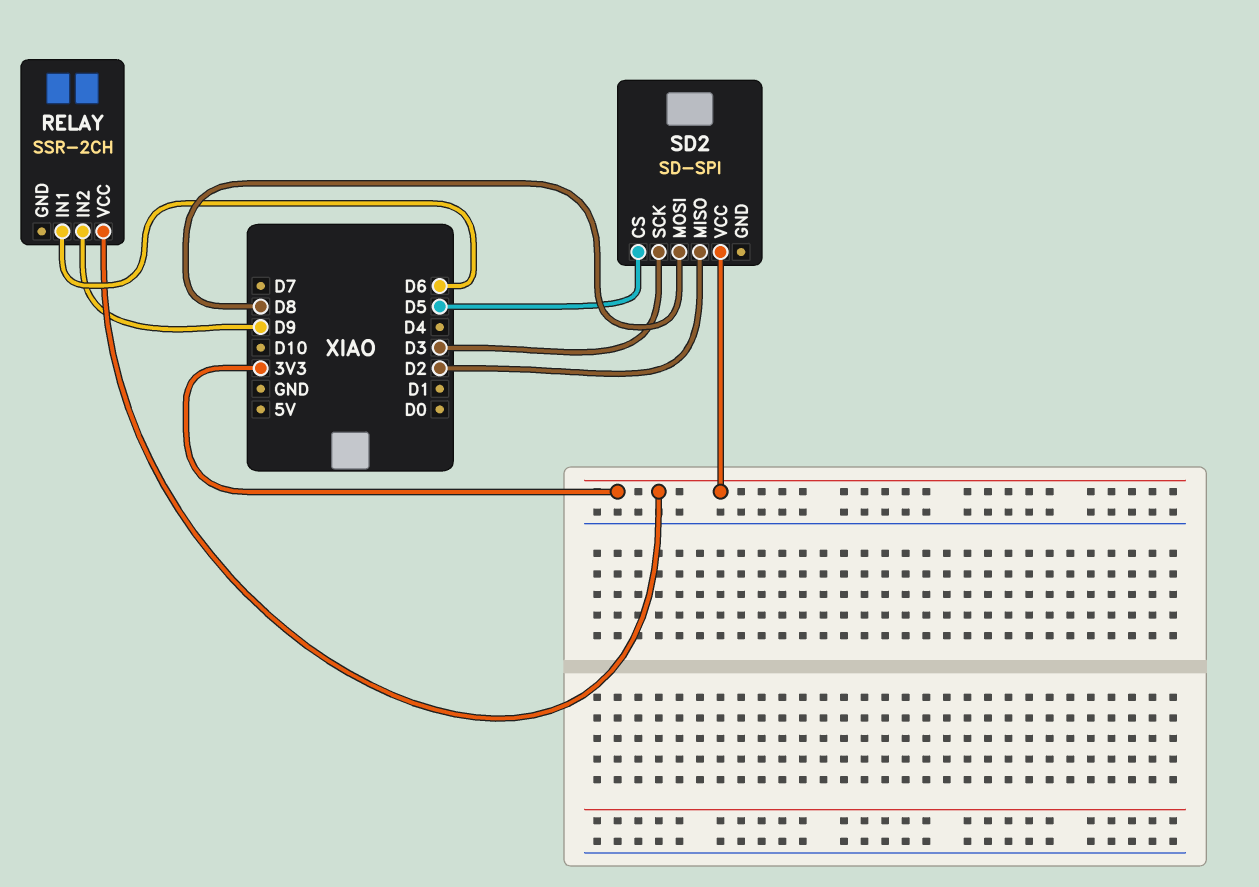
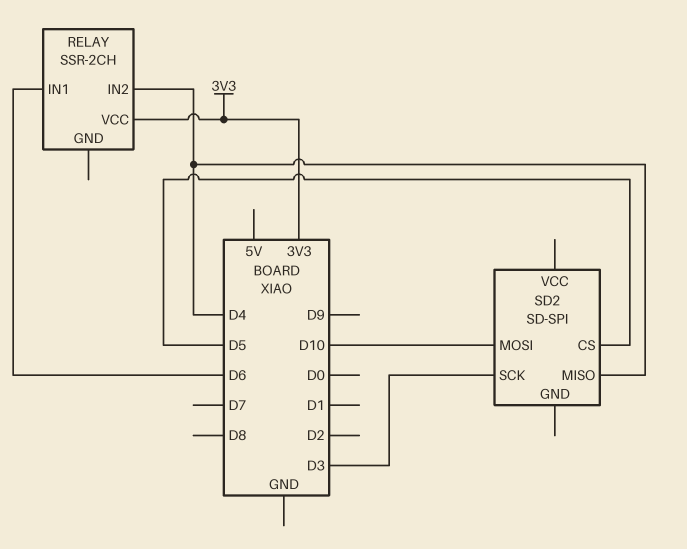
RELAY pin IN2: D9 -> D4
SD2 pin MISO: D2 -> D4
SD2 pin MOSI: D8 -> D10
SD2 pin VCC: 3V3 -> none

